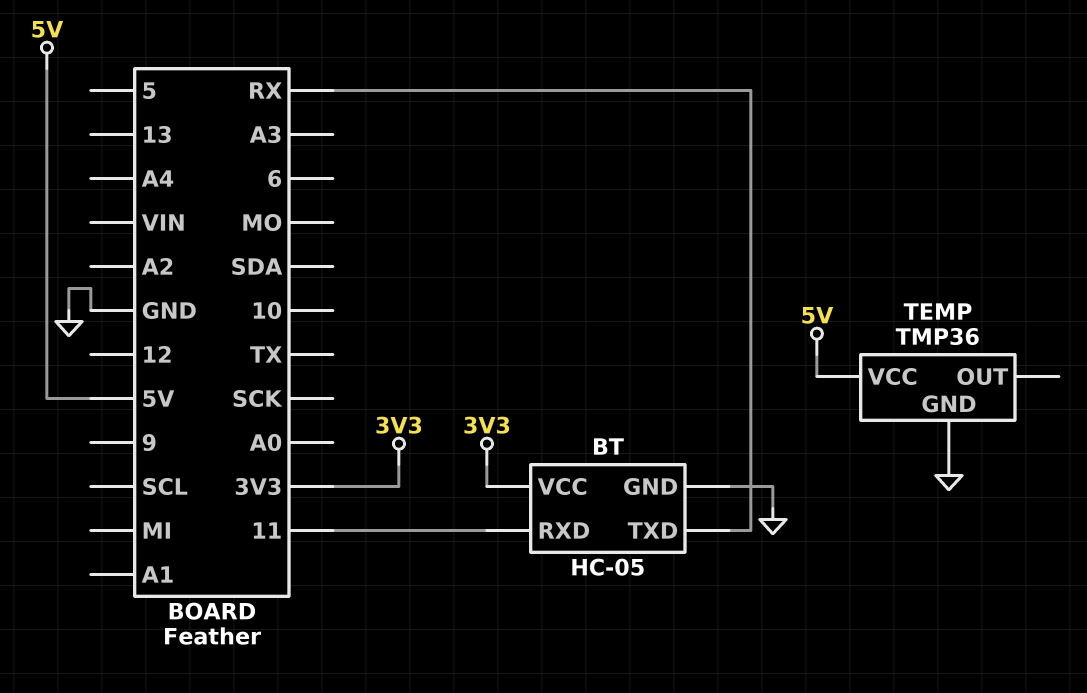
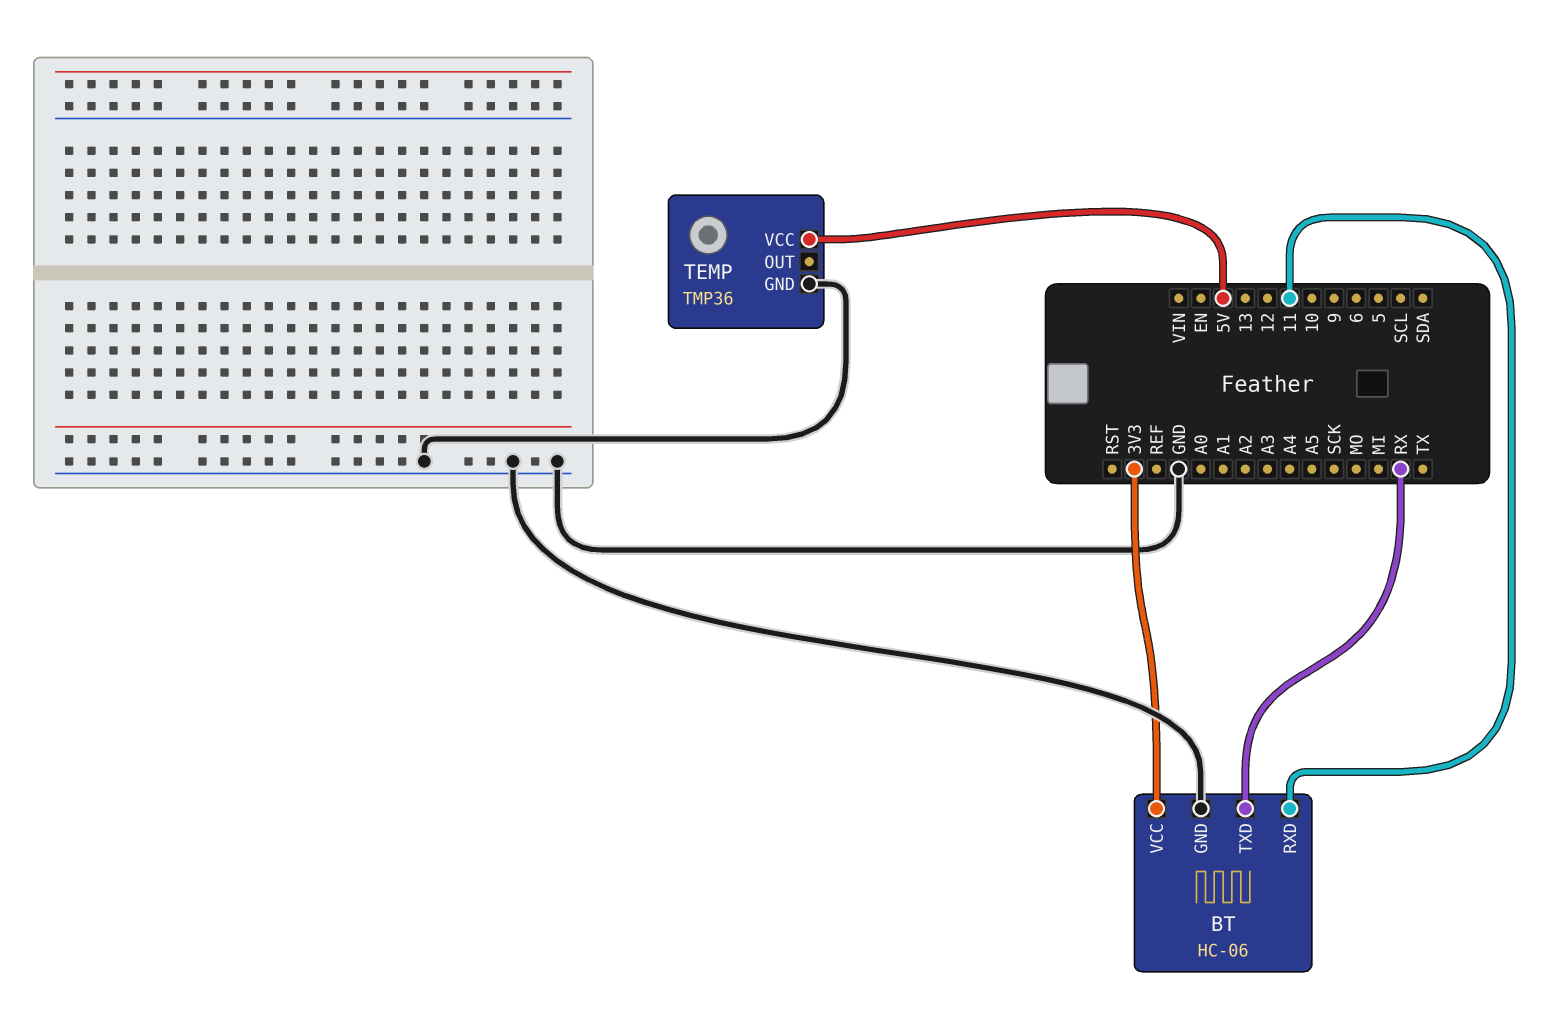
BT: HC-05 -> HC-06

